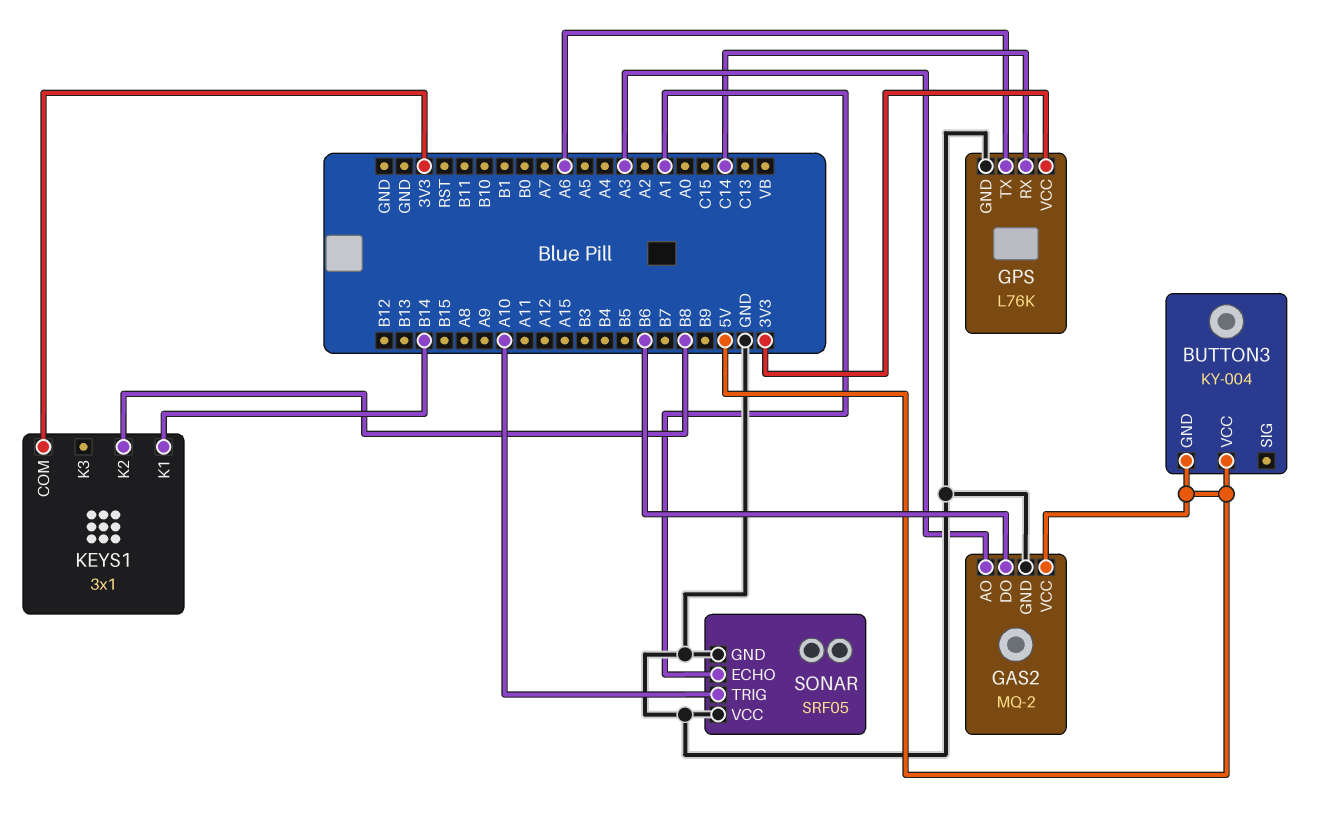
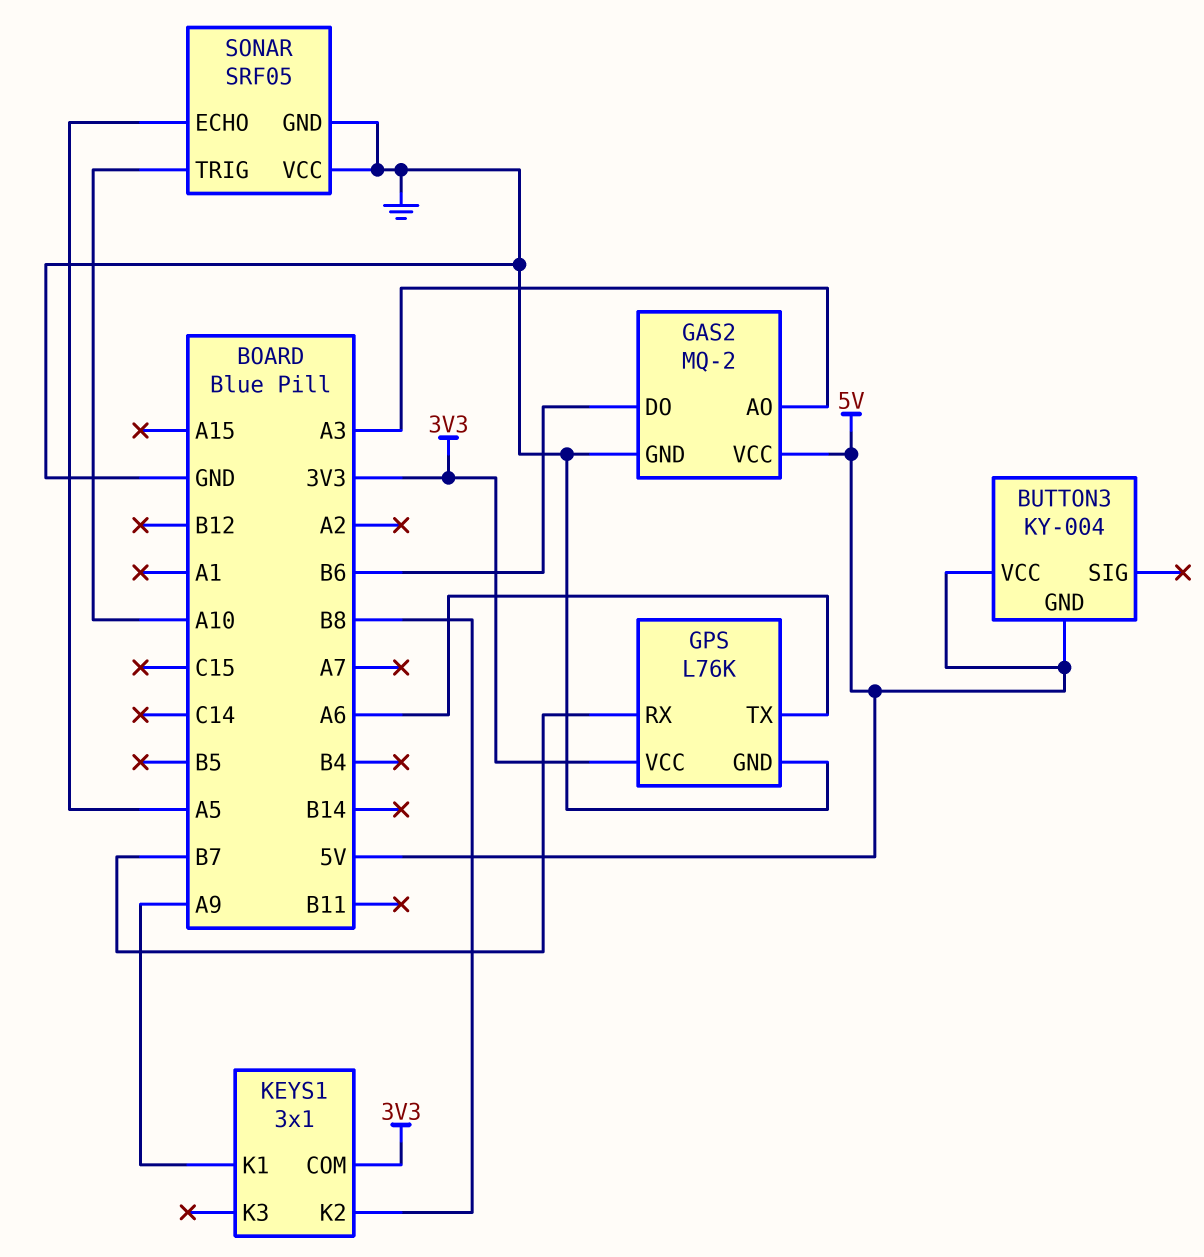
GPS pin RX: C14 -> B7
KEYS1 pin K1: B14 -> A9
SONAR pin ECHO: A1 -> A5

